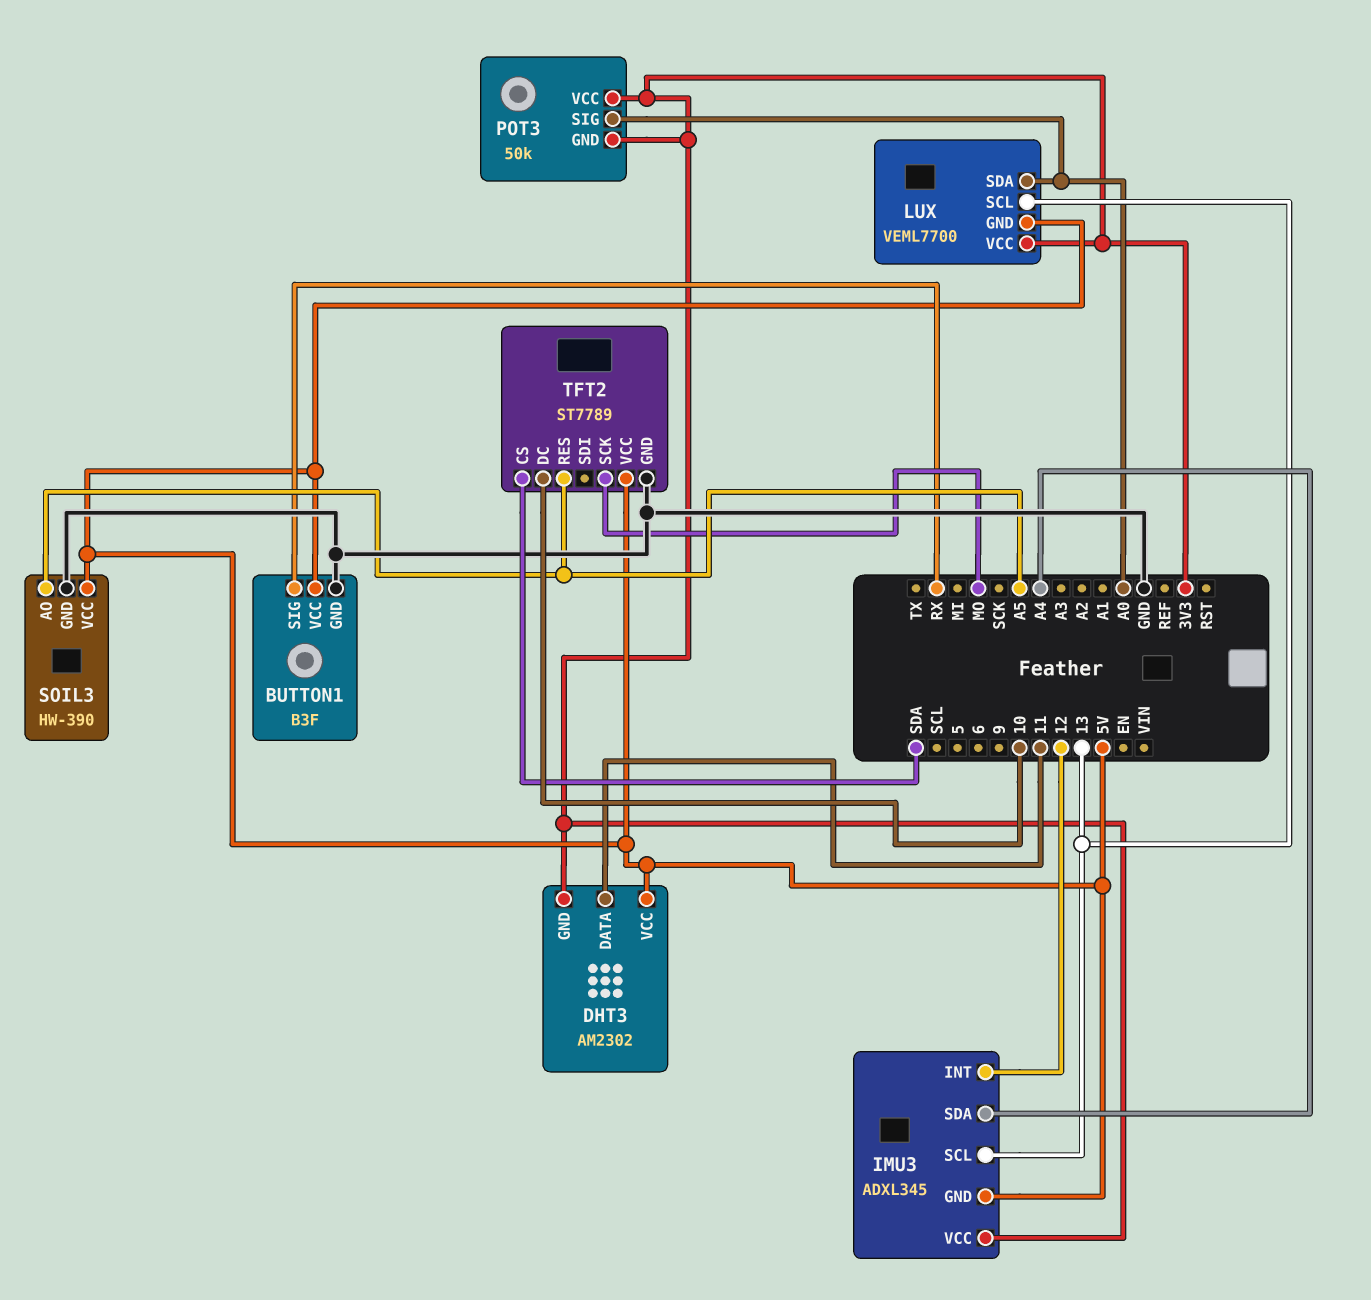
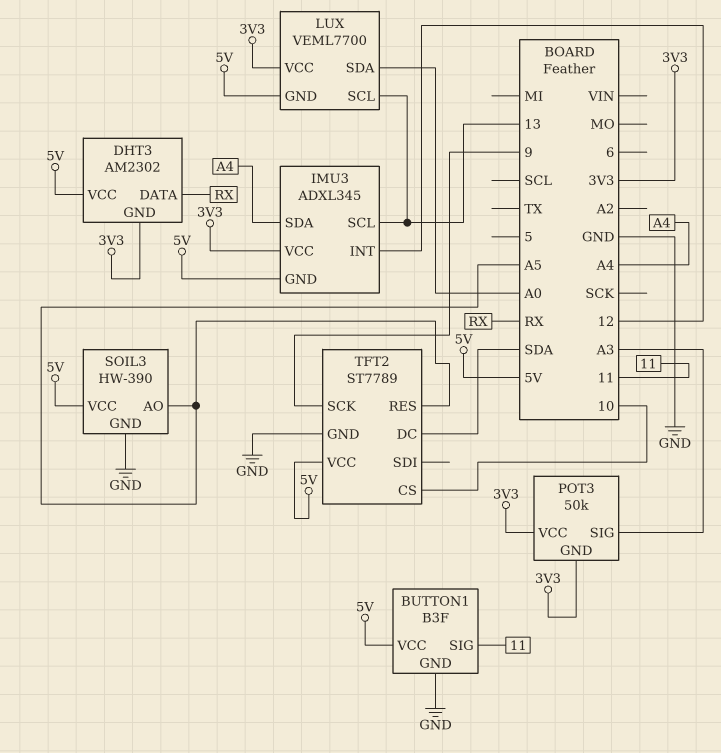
BUTTON1 pin SIG: RX -> 11
DHT3 pin DATA: 11 -> RX
POT3 pin SIG: A0 -> A3
TFT2 pin CS: SDA -> 10
TFT2 pin DC: 10 -> SDA
TFT2 pin SCK: MO -> 9

